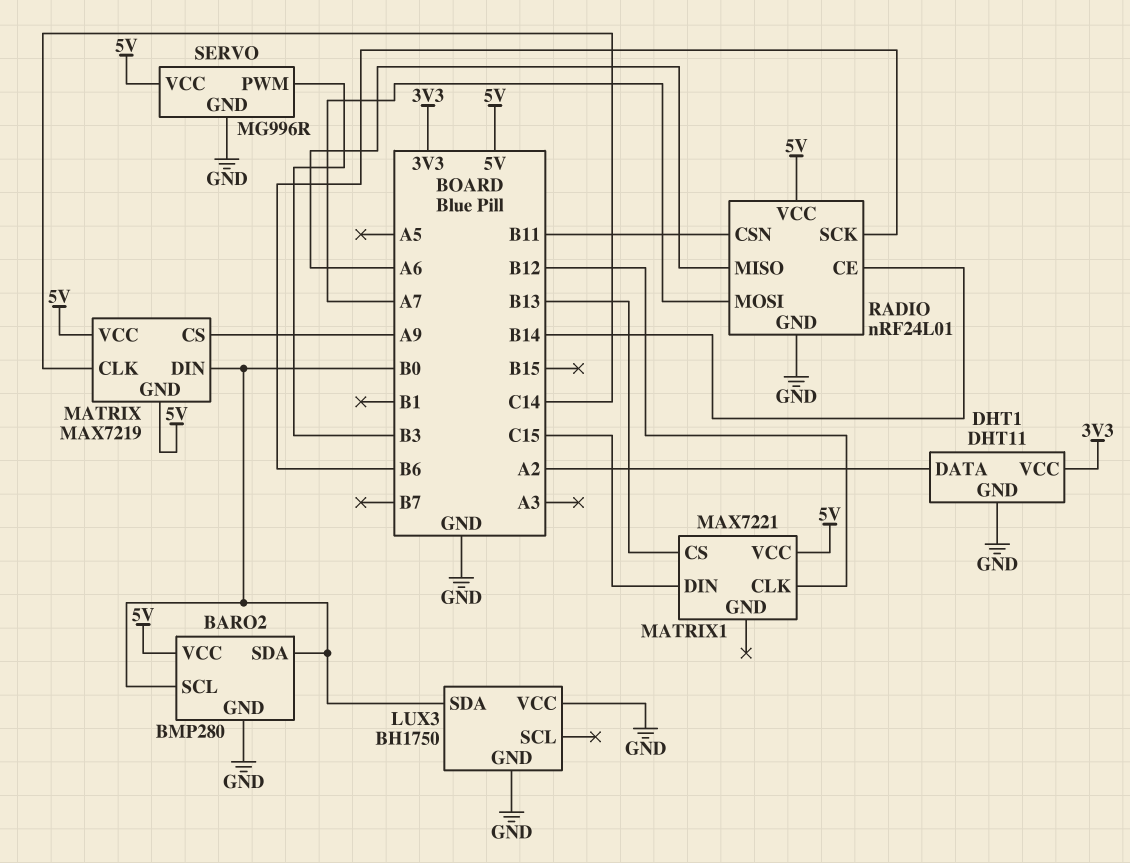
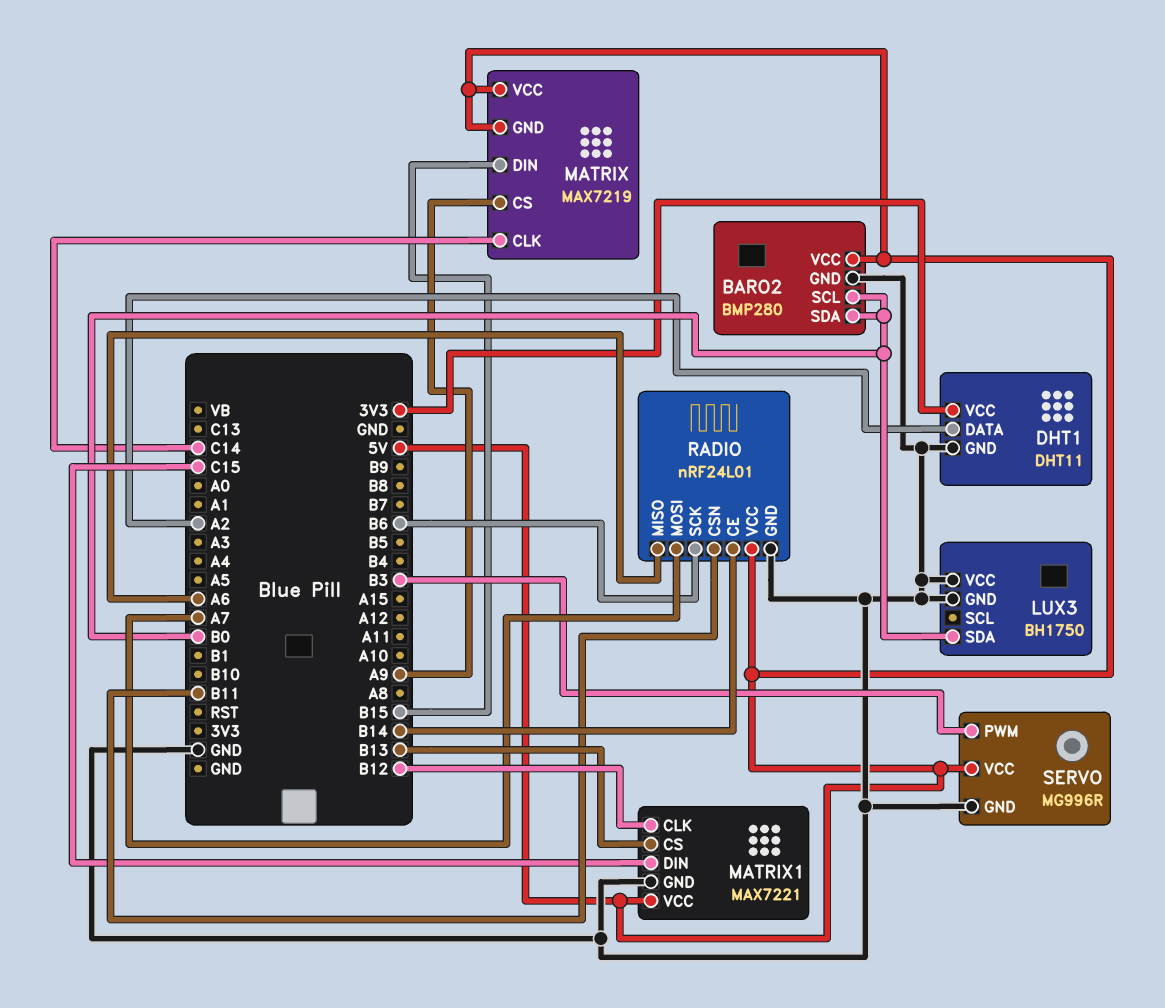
MATRIX pin DIN: B0 -> B15
MATRIX1 pin GND: none -> GND

